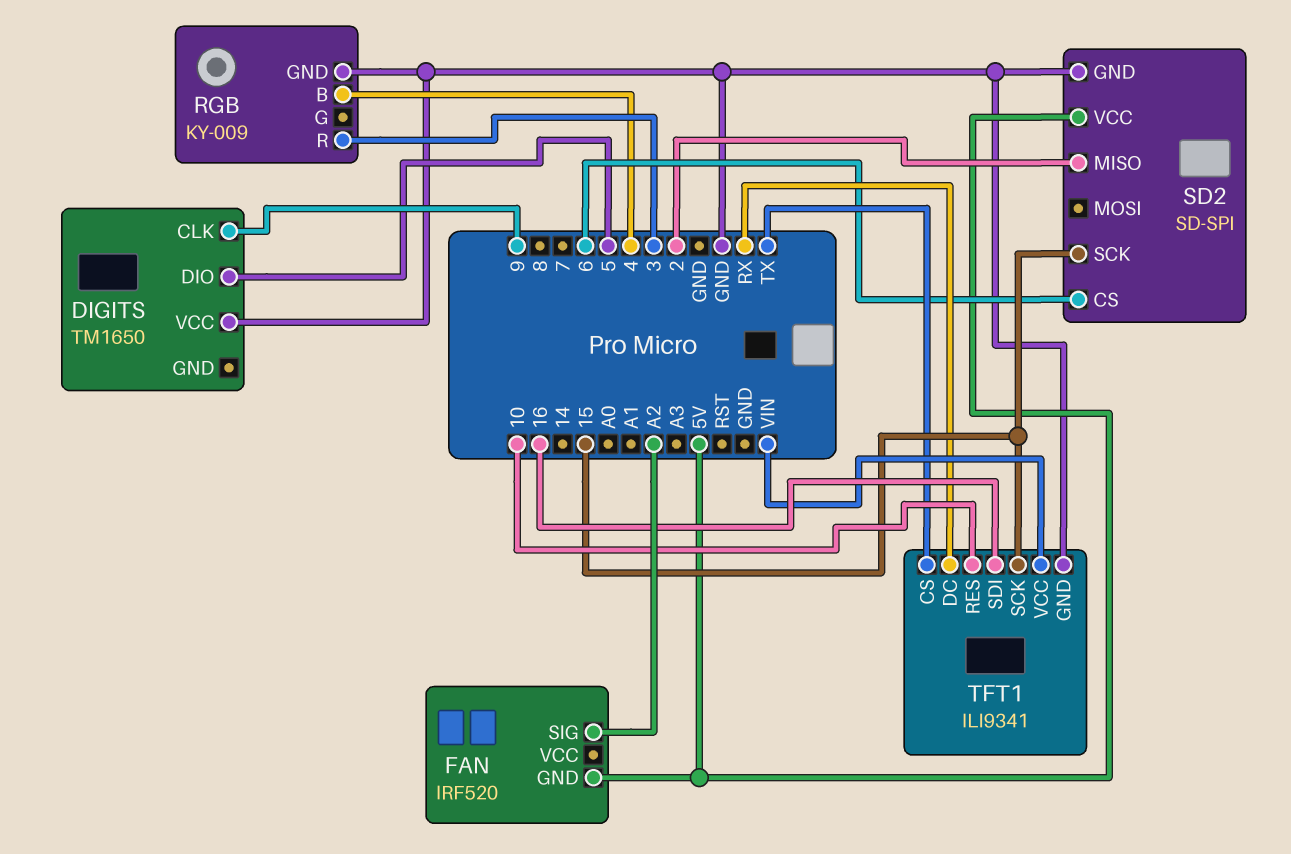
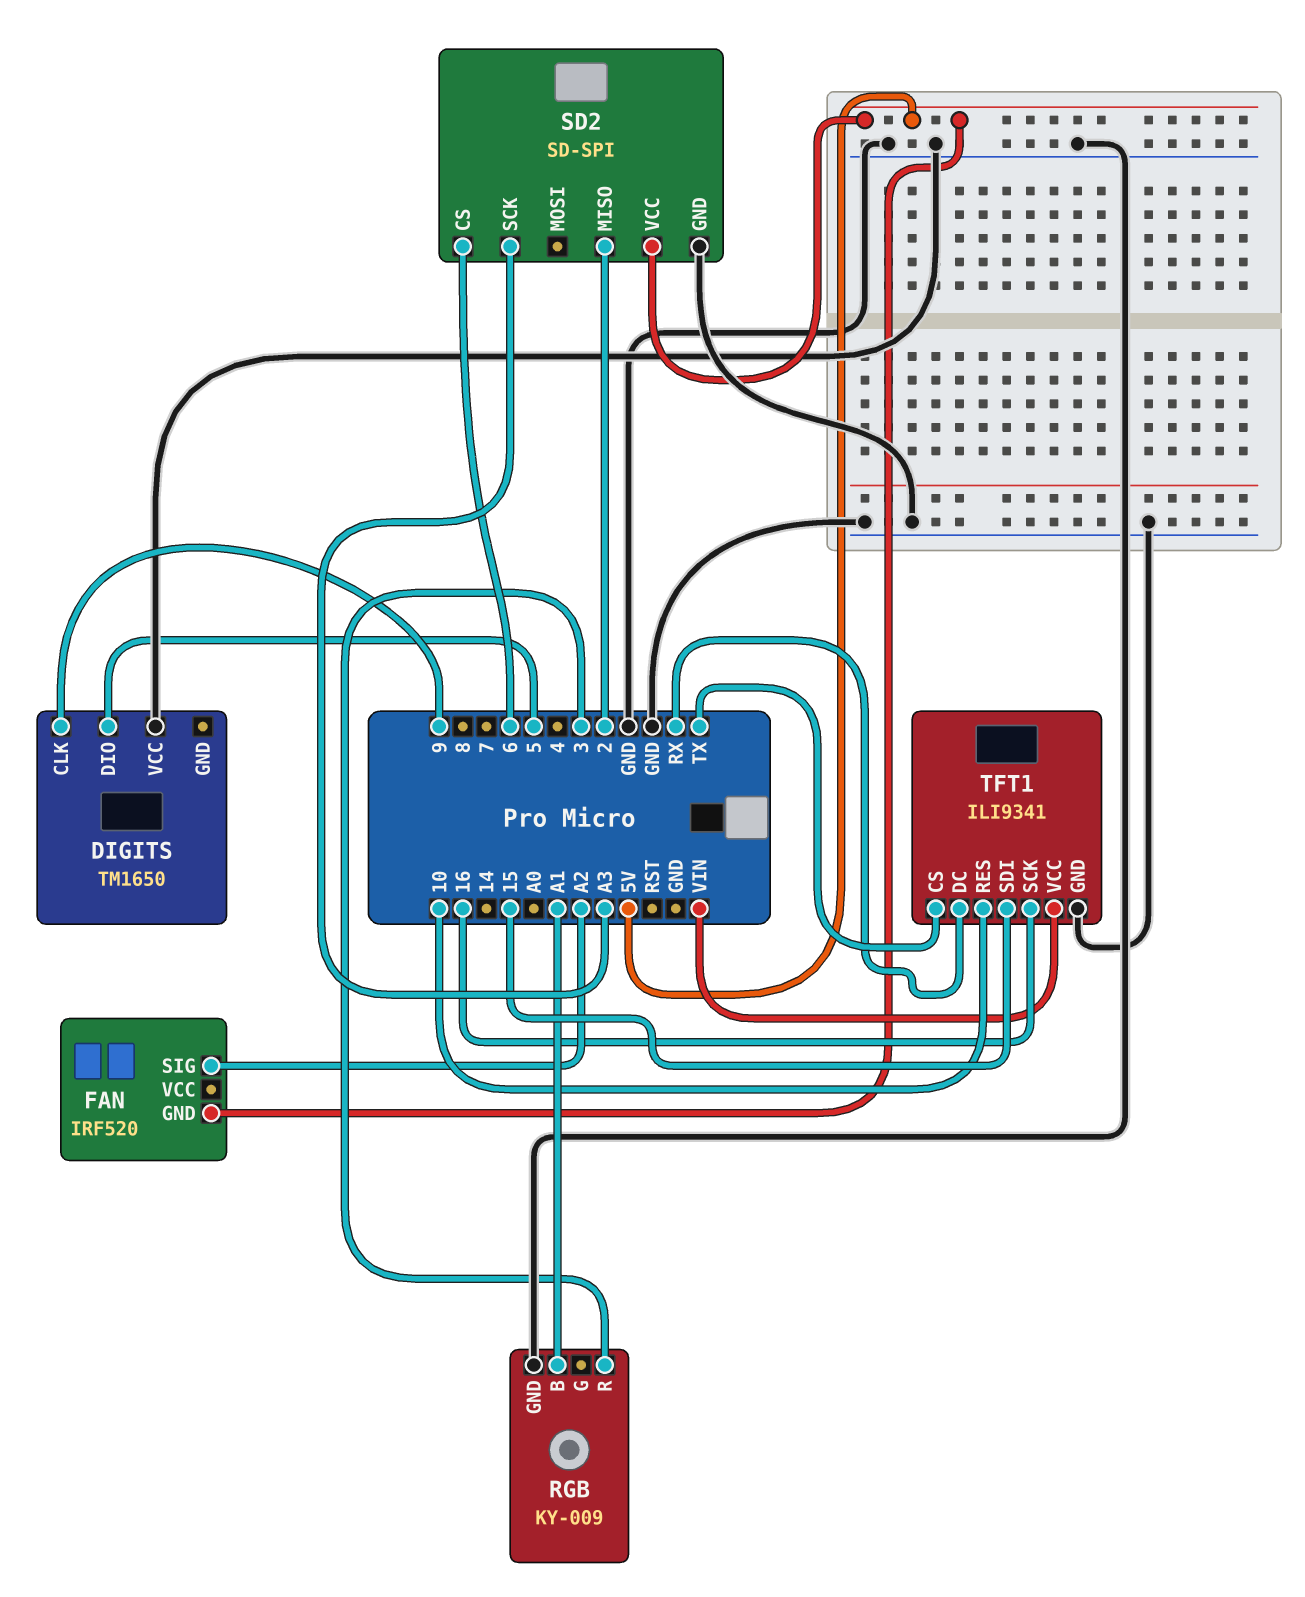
RGB pin B: 4 -> A1
SD2 pin SCK: 15 -> A3
TFT1 pin SCK: 15 -> 16
TFT1 pin SDI: 16 -> 15

